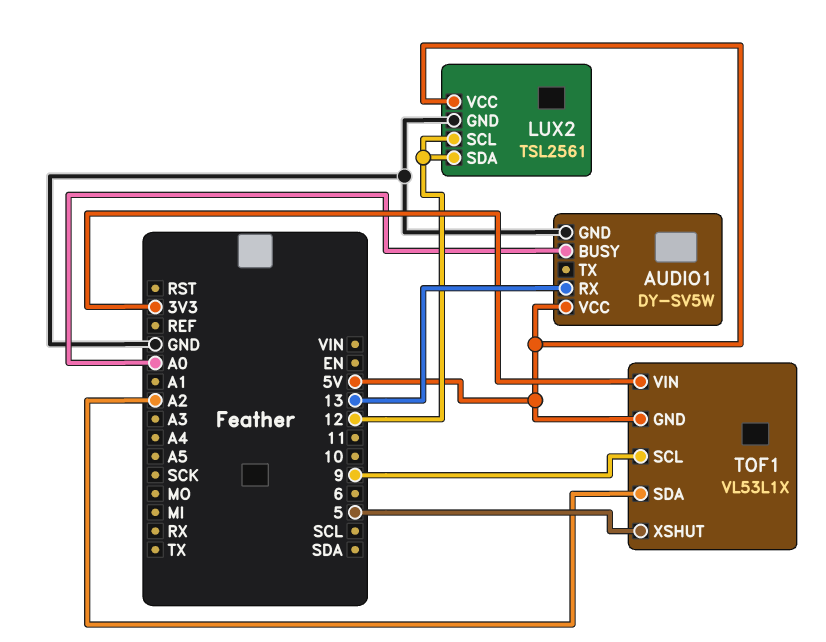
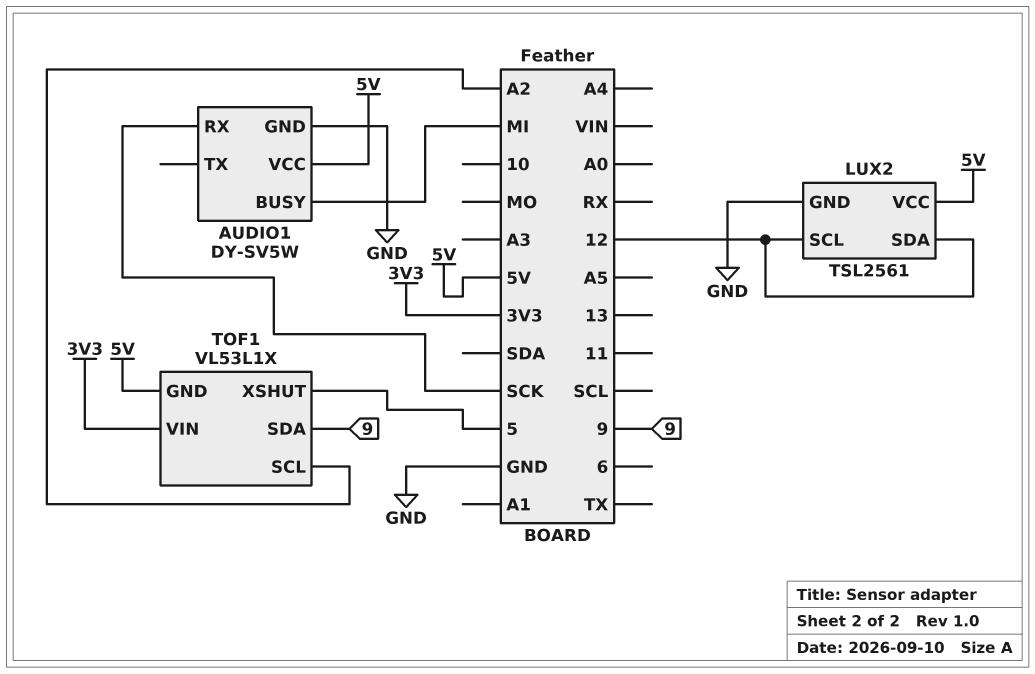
AUDIO1 pin BUSY: A0 -> MI
AUDIO1 pin RX: 13 -> SCK
TOF1 pin SCL: 9 -> A2
TOF1 pin SDA: A2 -> 9

